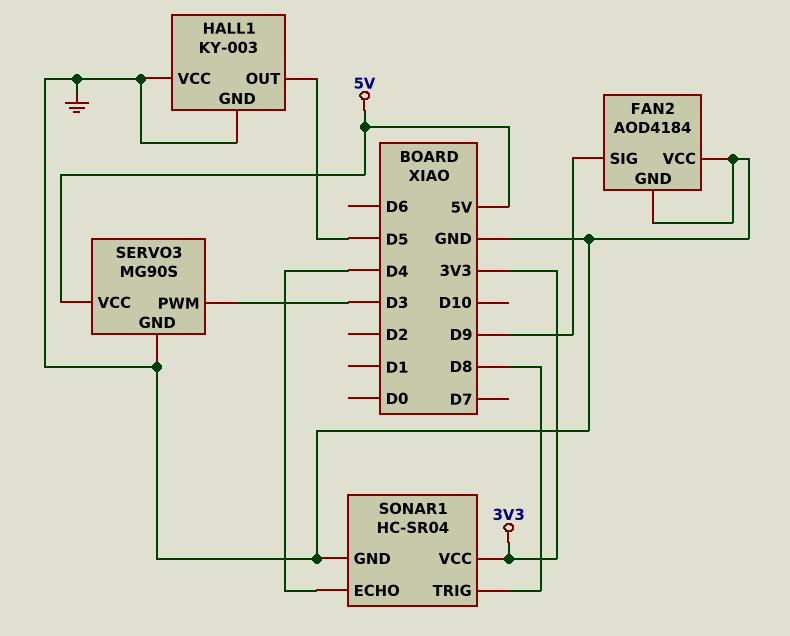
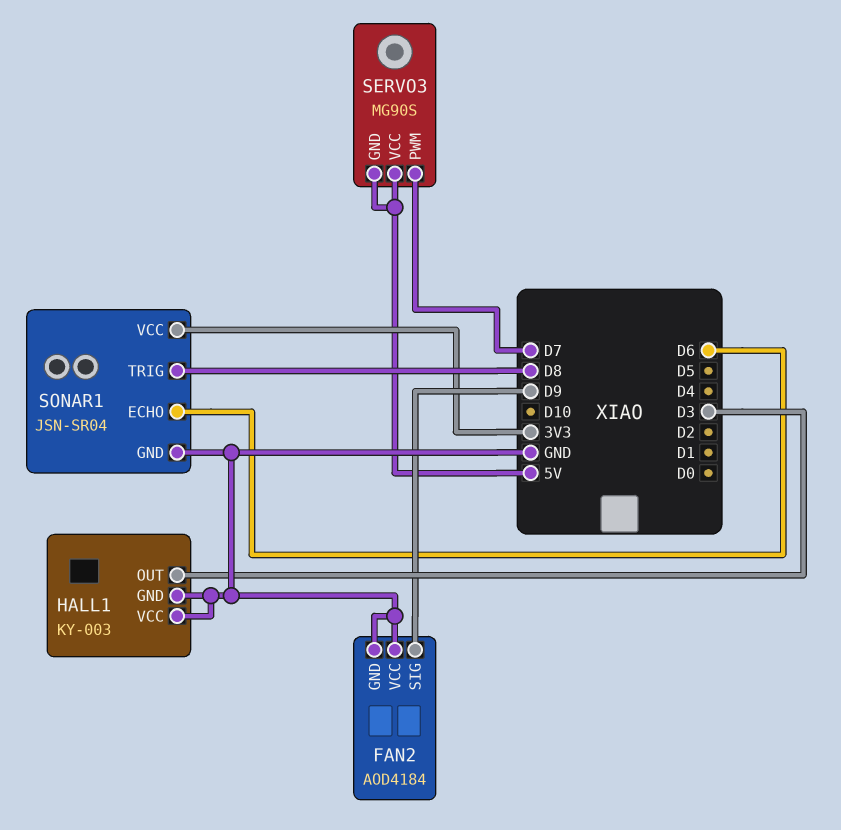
HALL1 pin OUT: D5 -> D3
SERVO3 pin GND: GND -> 5V
SERVO3 pin PWM: D3 -> D7
SONAR1: HC-SR04 -> JSN-SR04
SONAR1 pin ECHO: D4 -> D6

